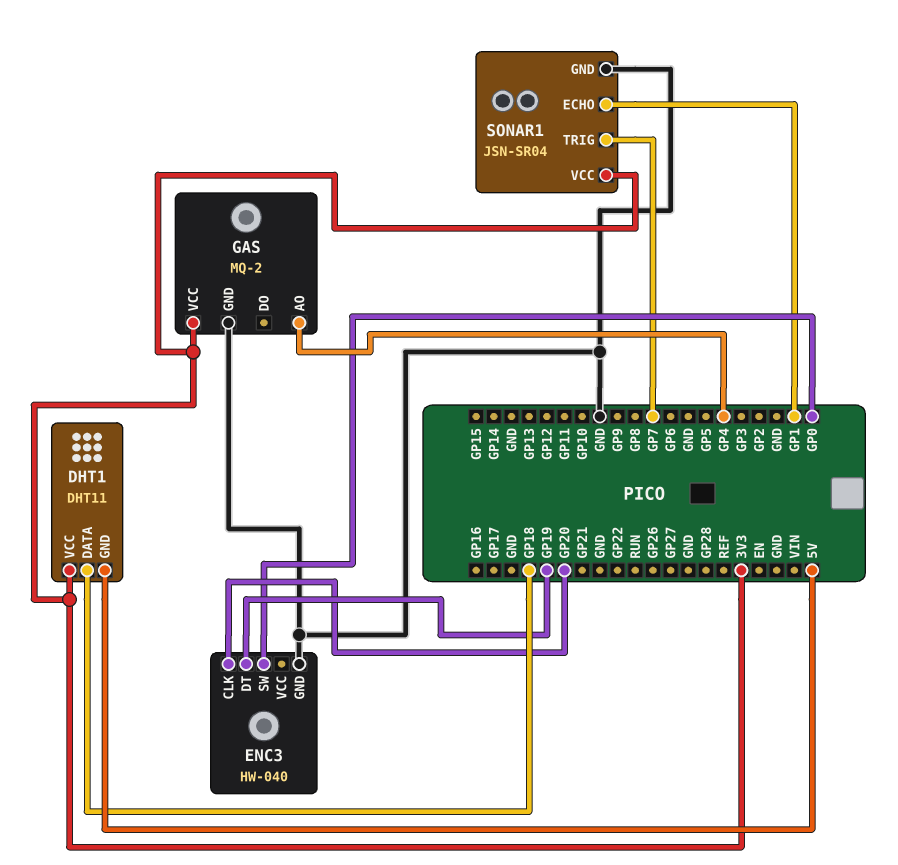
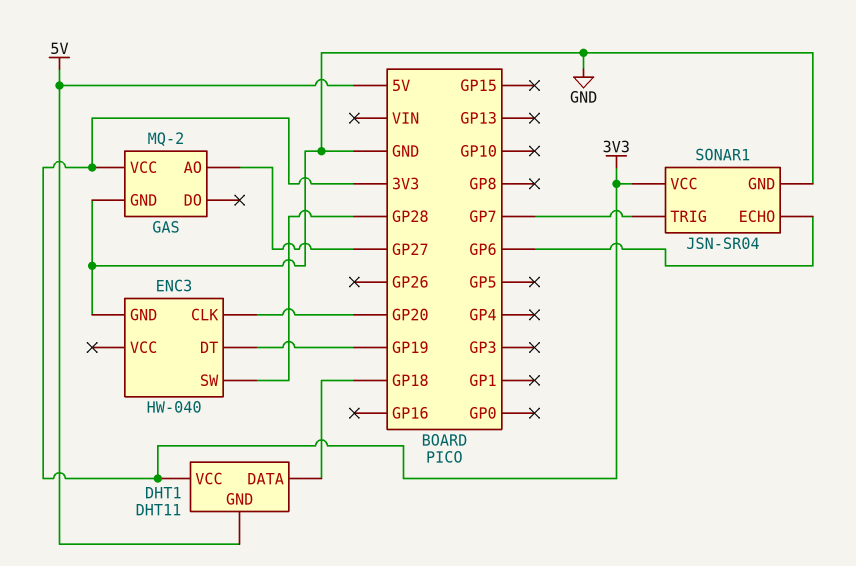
ENC3 pin SW: GP0 -> GP28
GAS pin AO: GP4 -> GP27
SONAR1 pin ECHO: GP1 -> GP6

